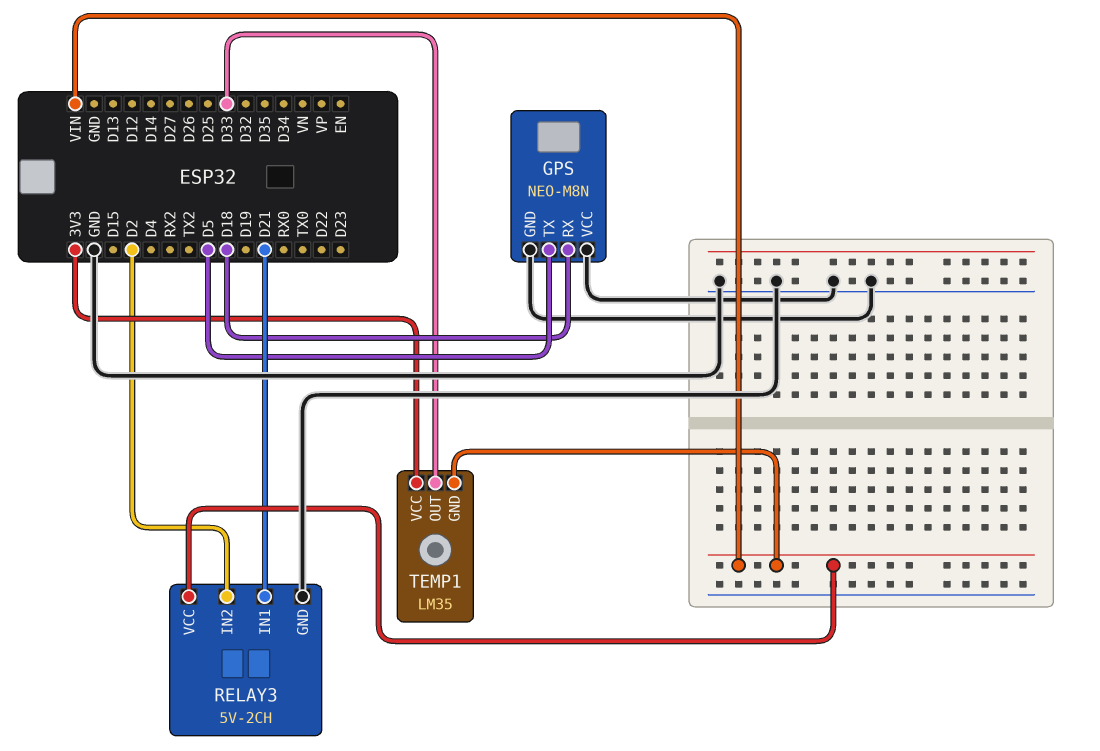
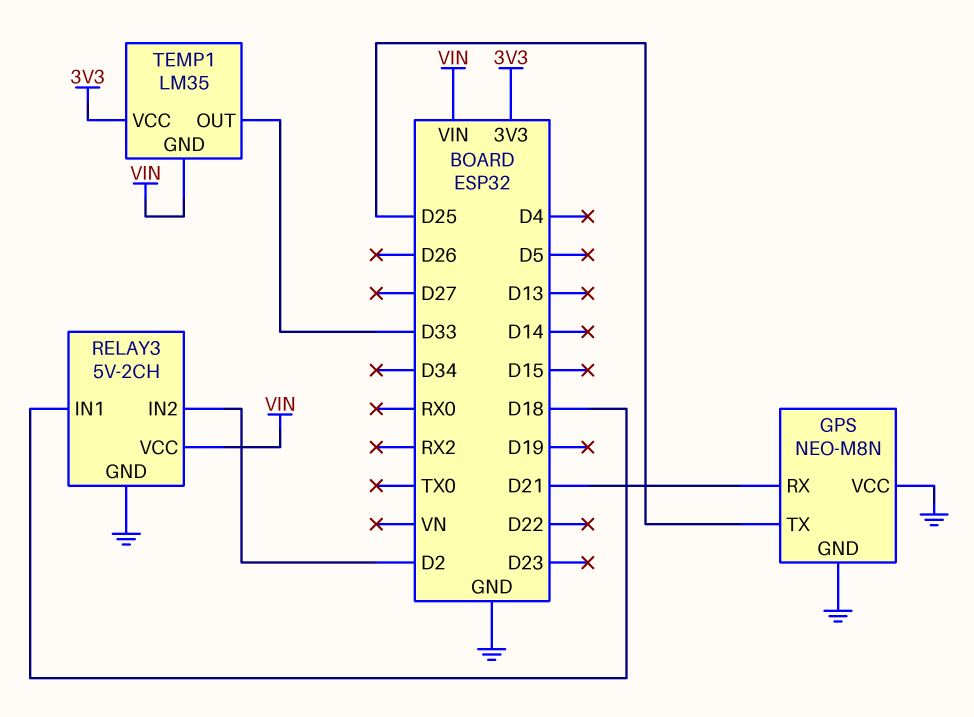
GPS pin RX: D18 -> D21
GPS pin TX: D5 -> D25
RELAY3 pin IN1: D21 -> D18

